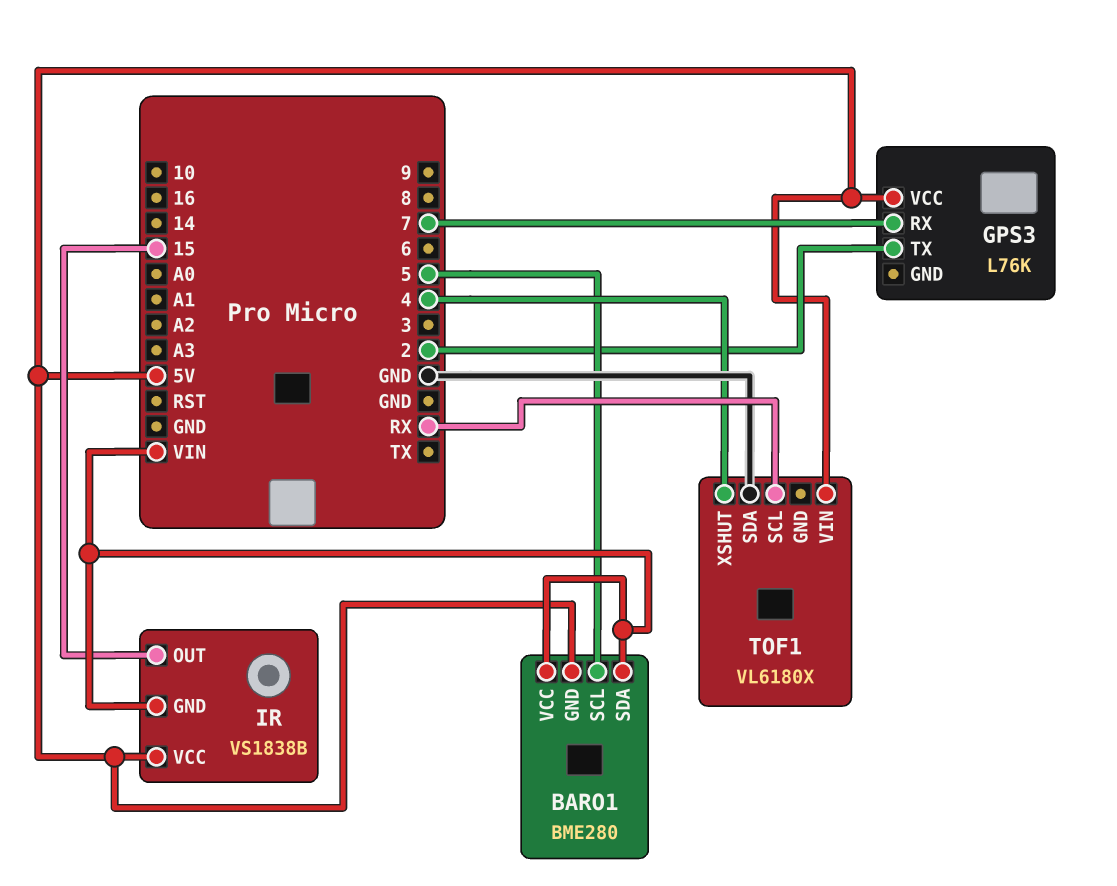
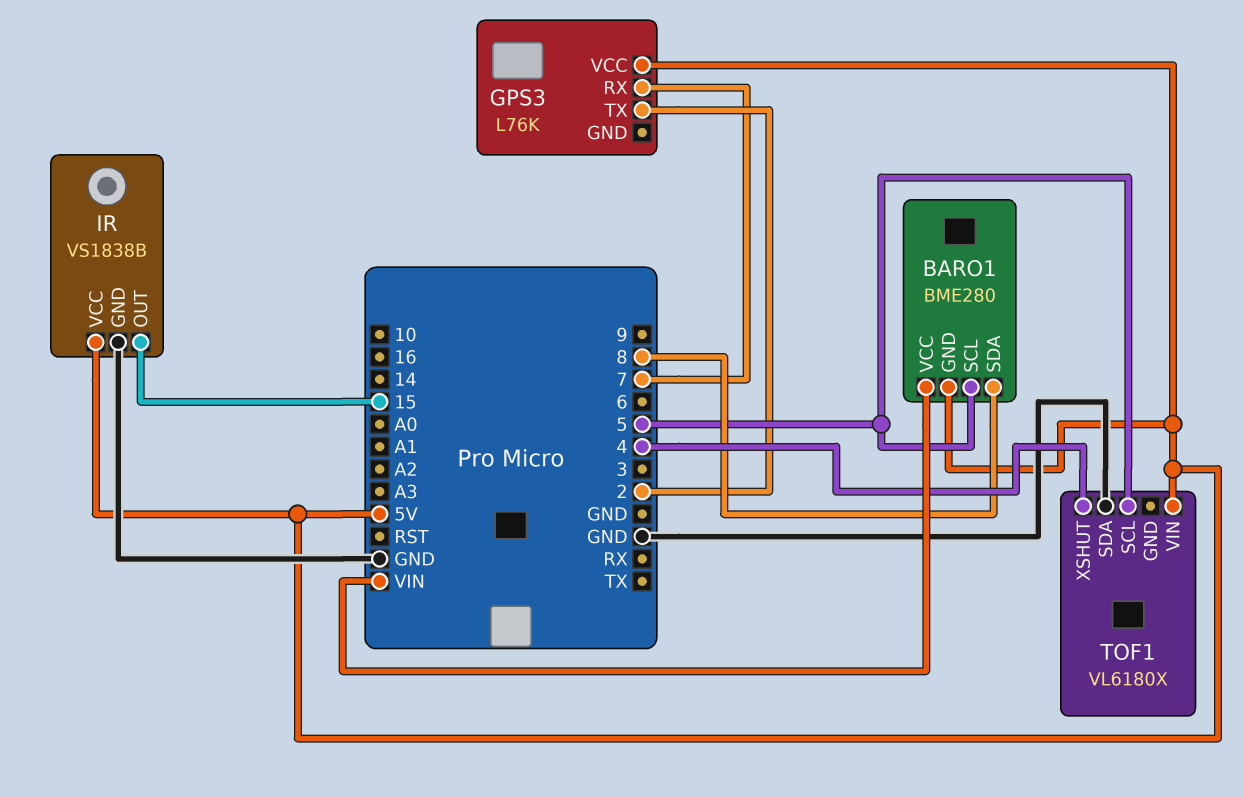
BARO1 pin SDA: VIN -> 8
IR pin GND: VIN -> GND
TOF1 pin SCL: RX -> 5

